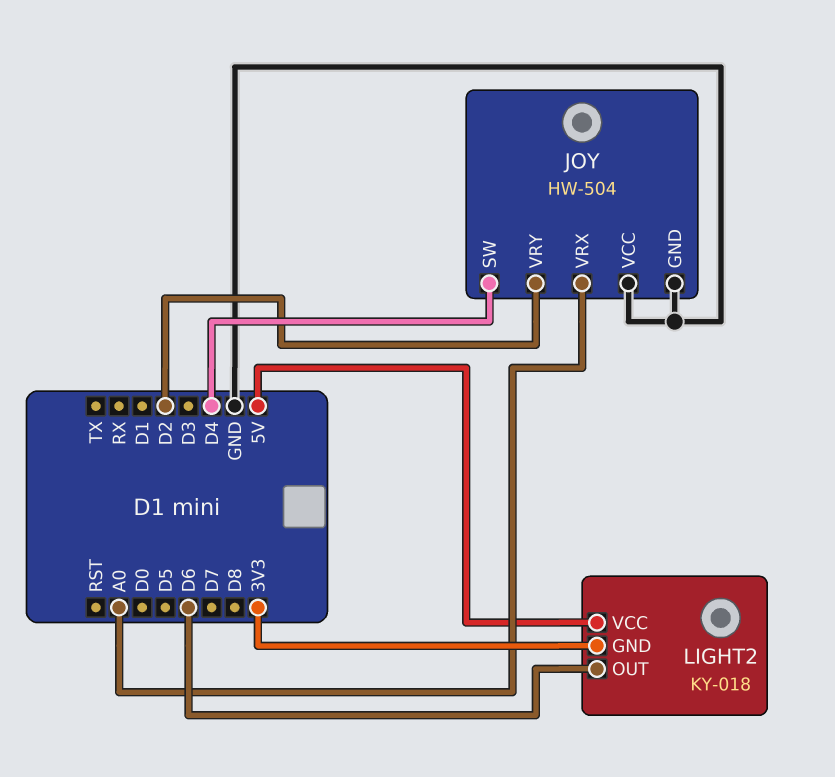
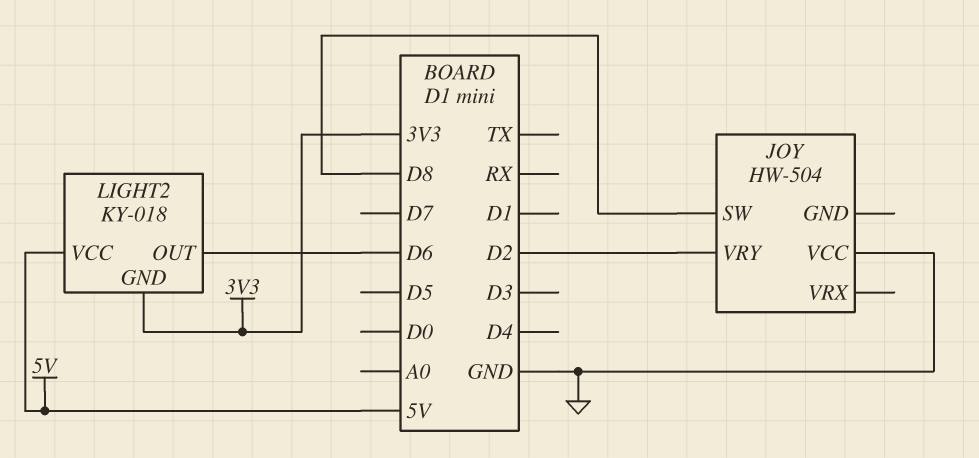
JOY pin GND: GND -> none
JOY pin SW: D4 -> D8
JOY pin VRX: A0 -> none

